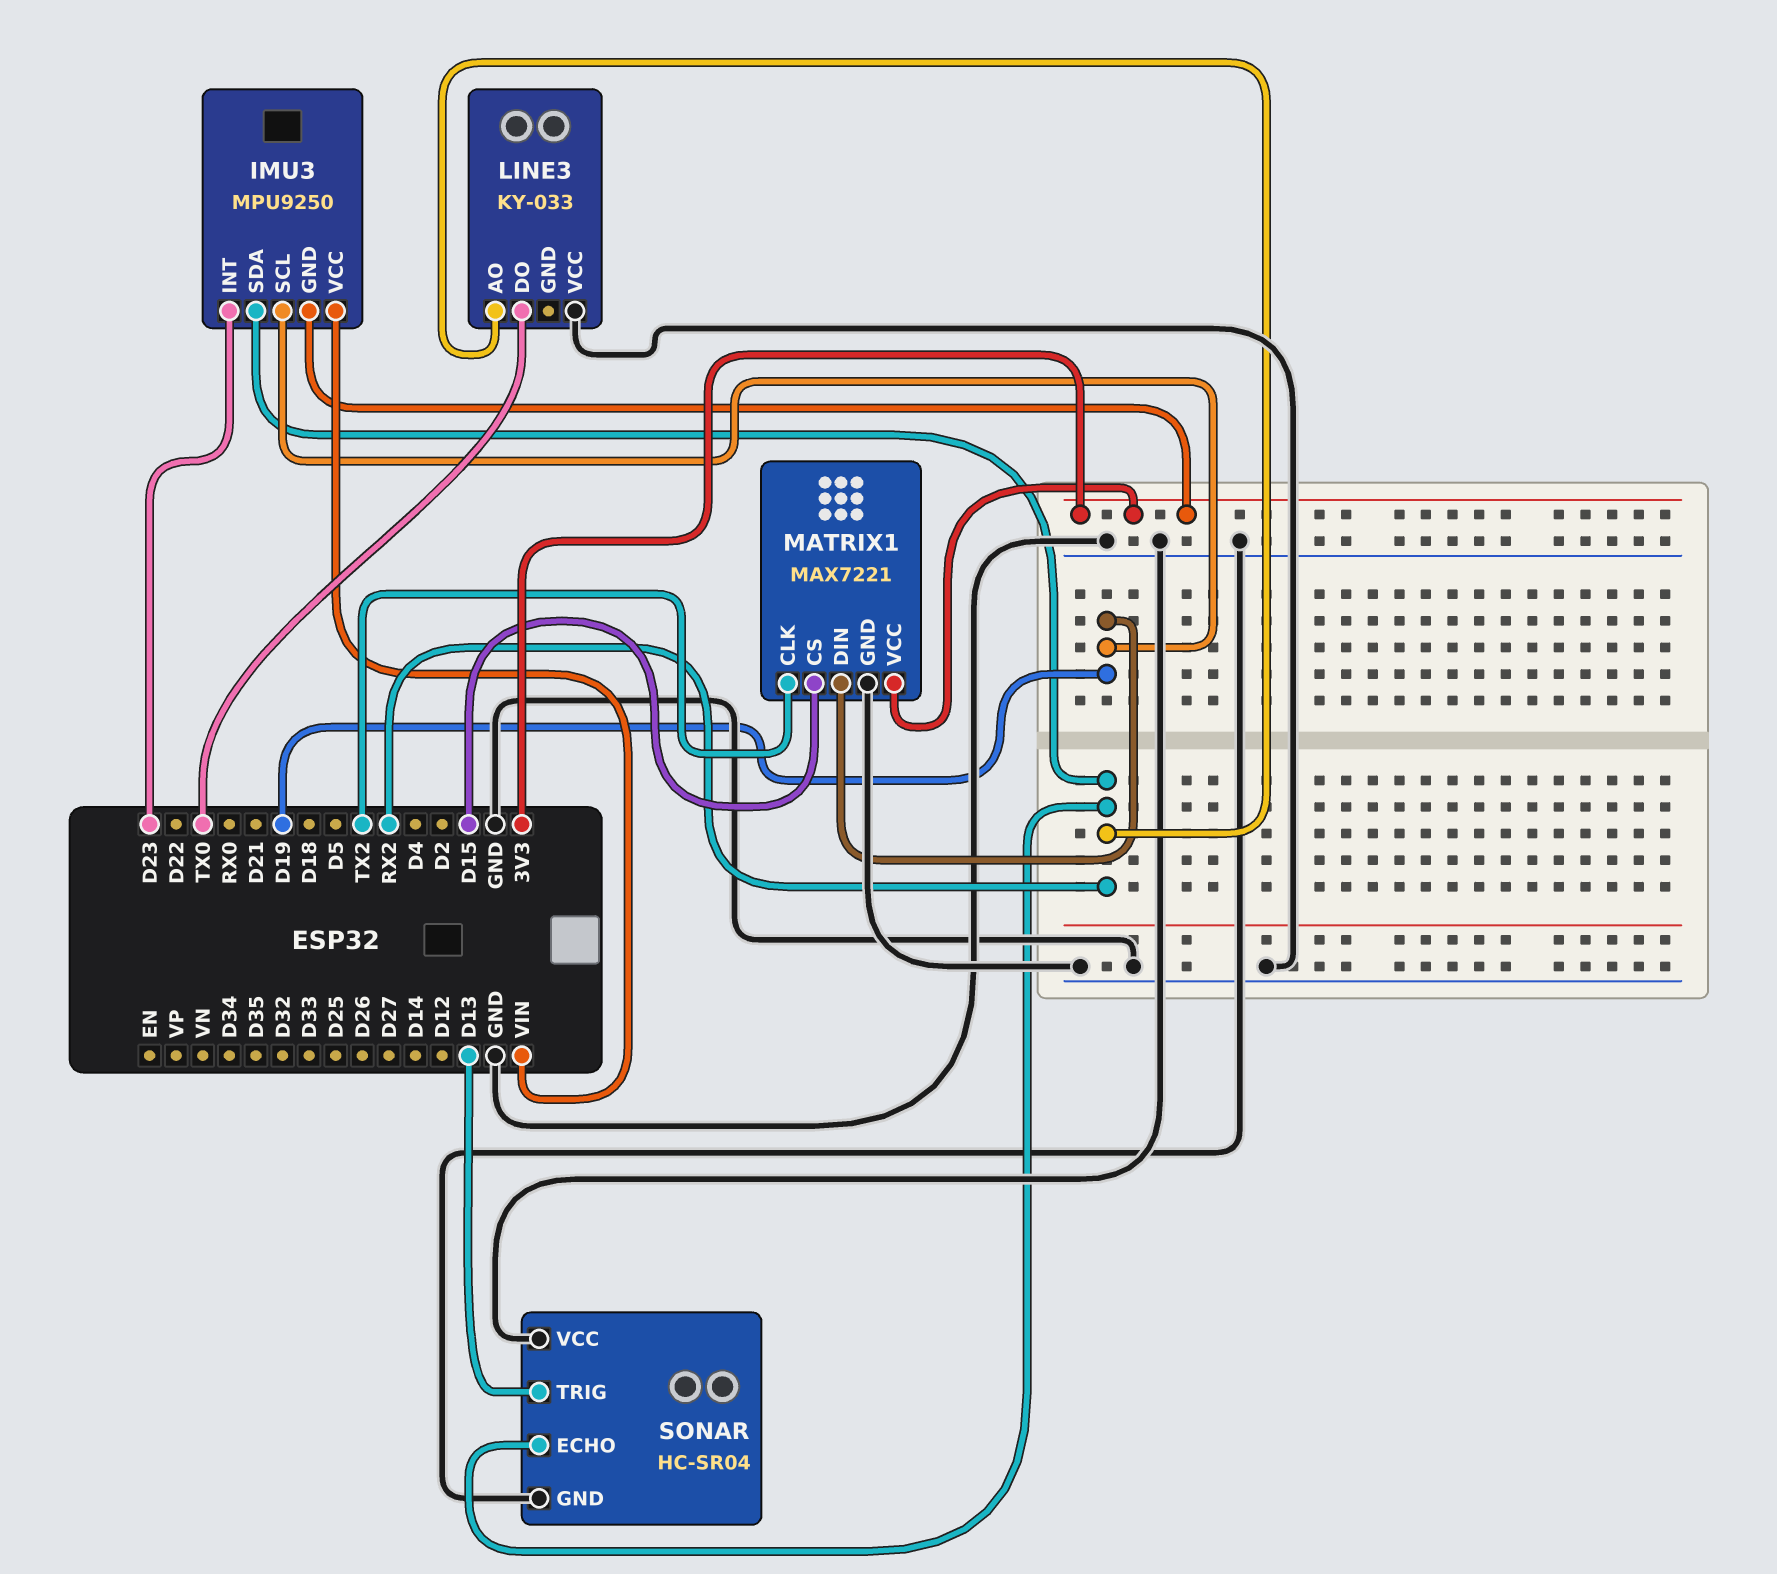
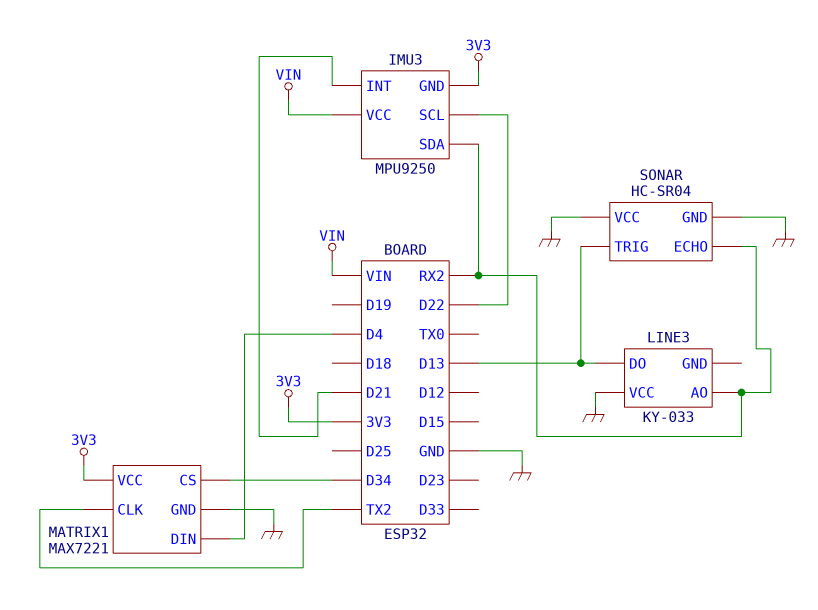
IMU3 pin INT: D23 -> D21
IMU3 pin SCL: D19 -> D22
LINE3 pin DO: TX0 -> D13
MATRIX1 pin CS: D15 -> D34
MATRIX1 pin DIN: D19 -> D4

